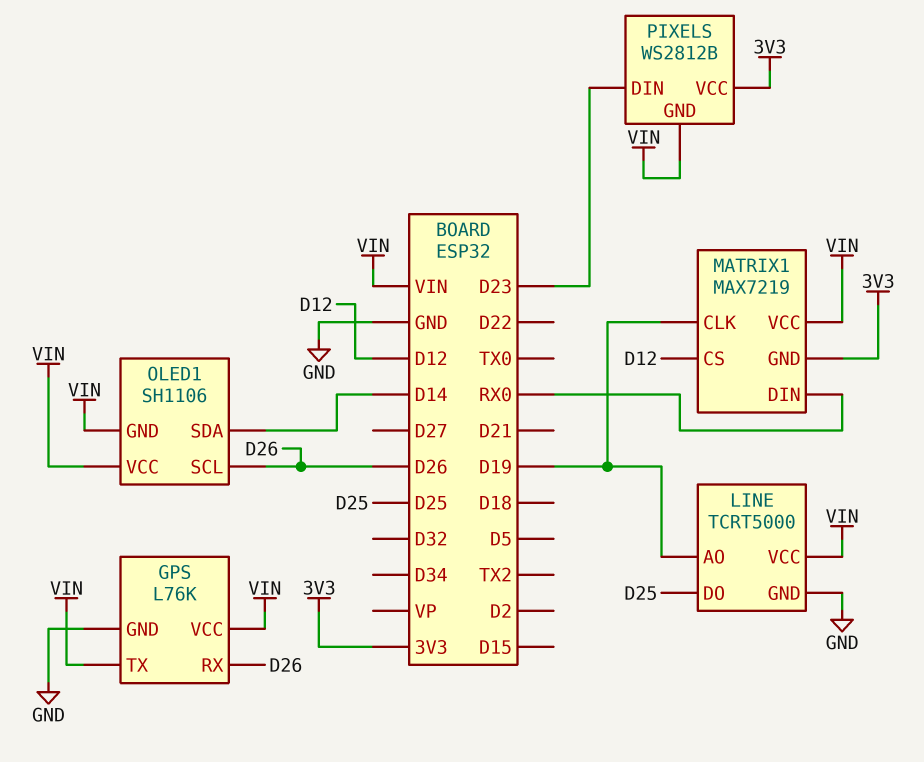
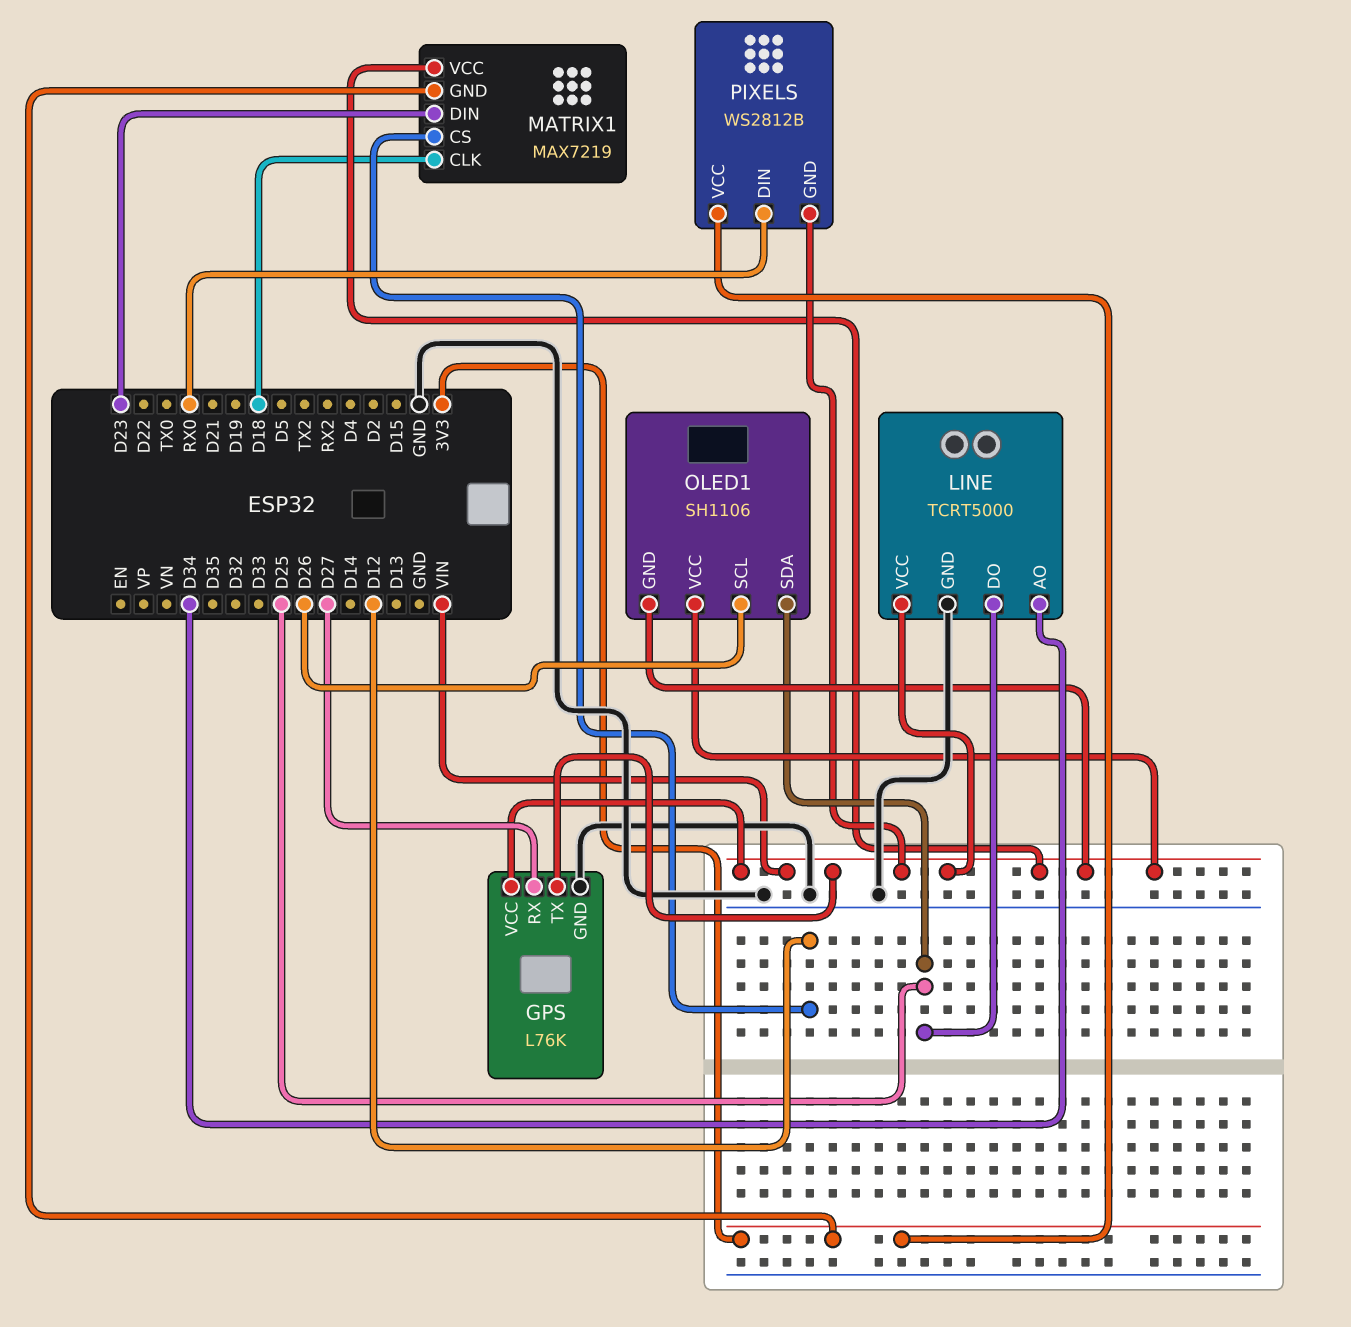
GPS pin RX: D26 -> D27
LINE pin AO: D19 -> D34
MATRIX1 pin CLK: D19 -> D18
MATRIX1 pin DIN: RX0 -> D23
OLED1 pin SDA: D14 -> D25
PIXELS pin DIN: D23 -> RX0

